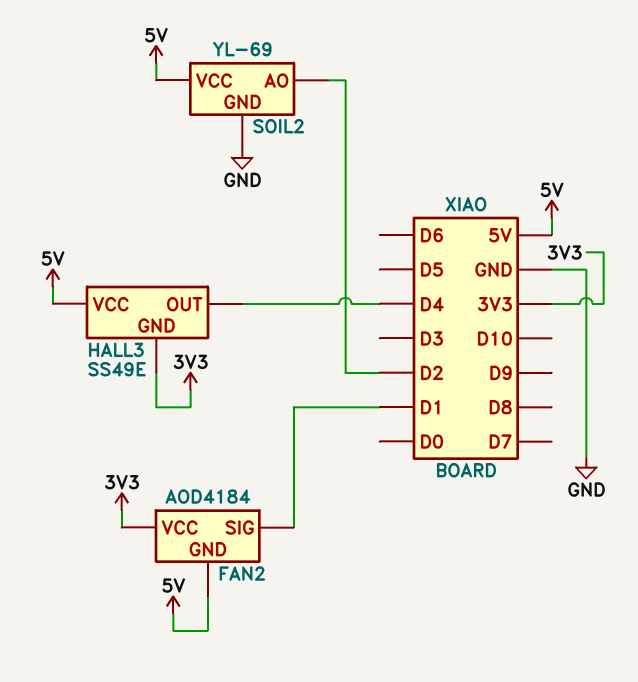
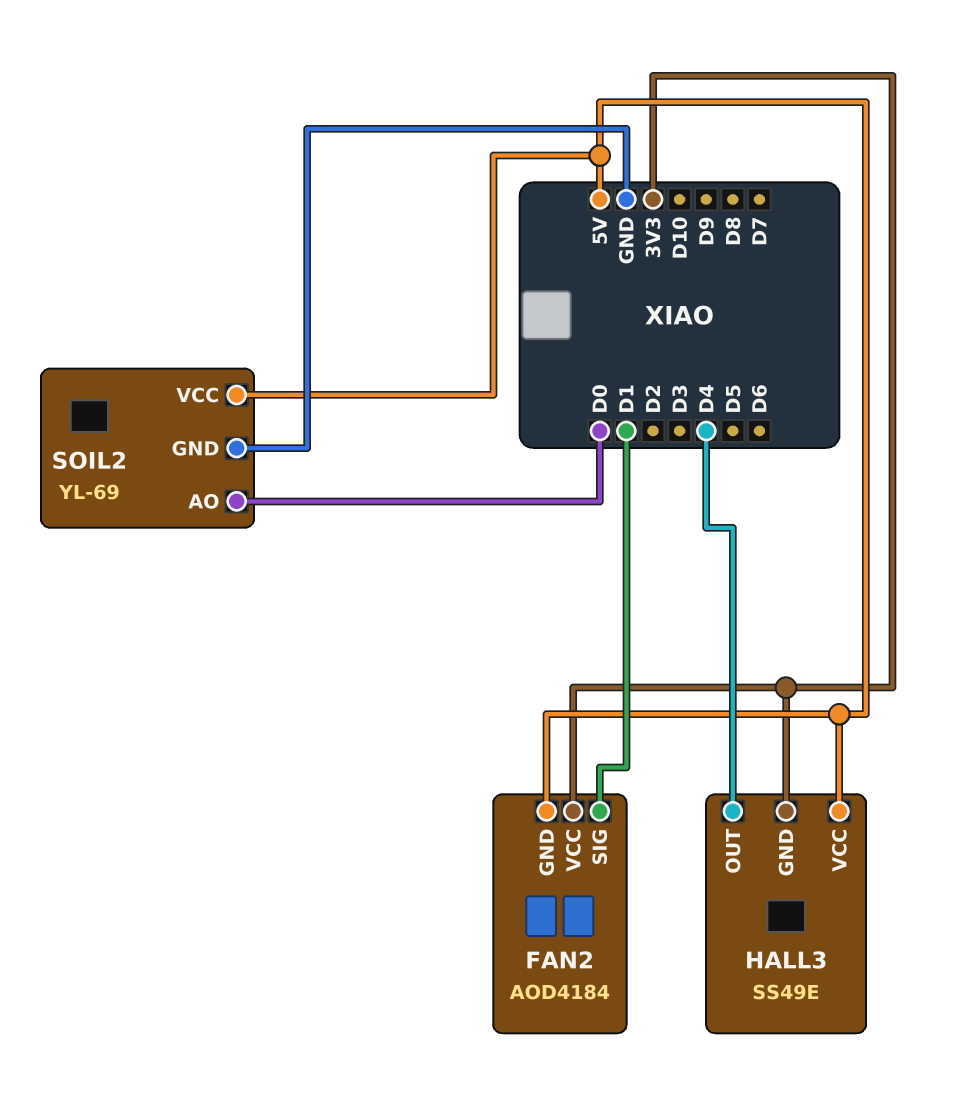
SOIL2 pin AO: D2 -> D0

